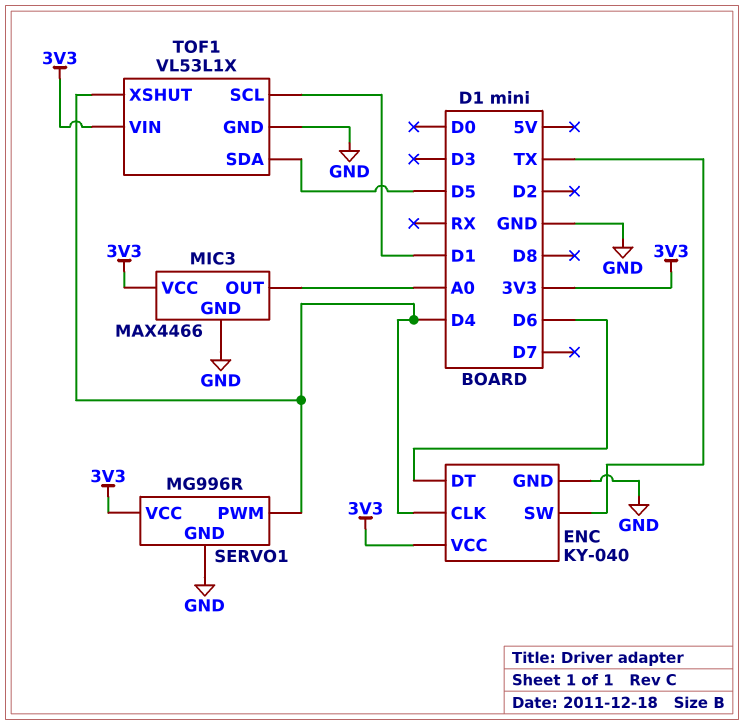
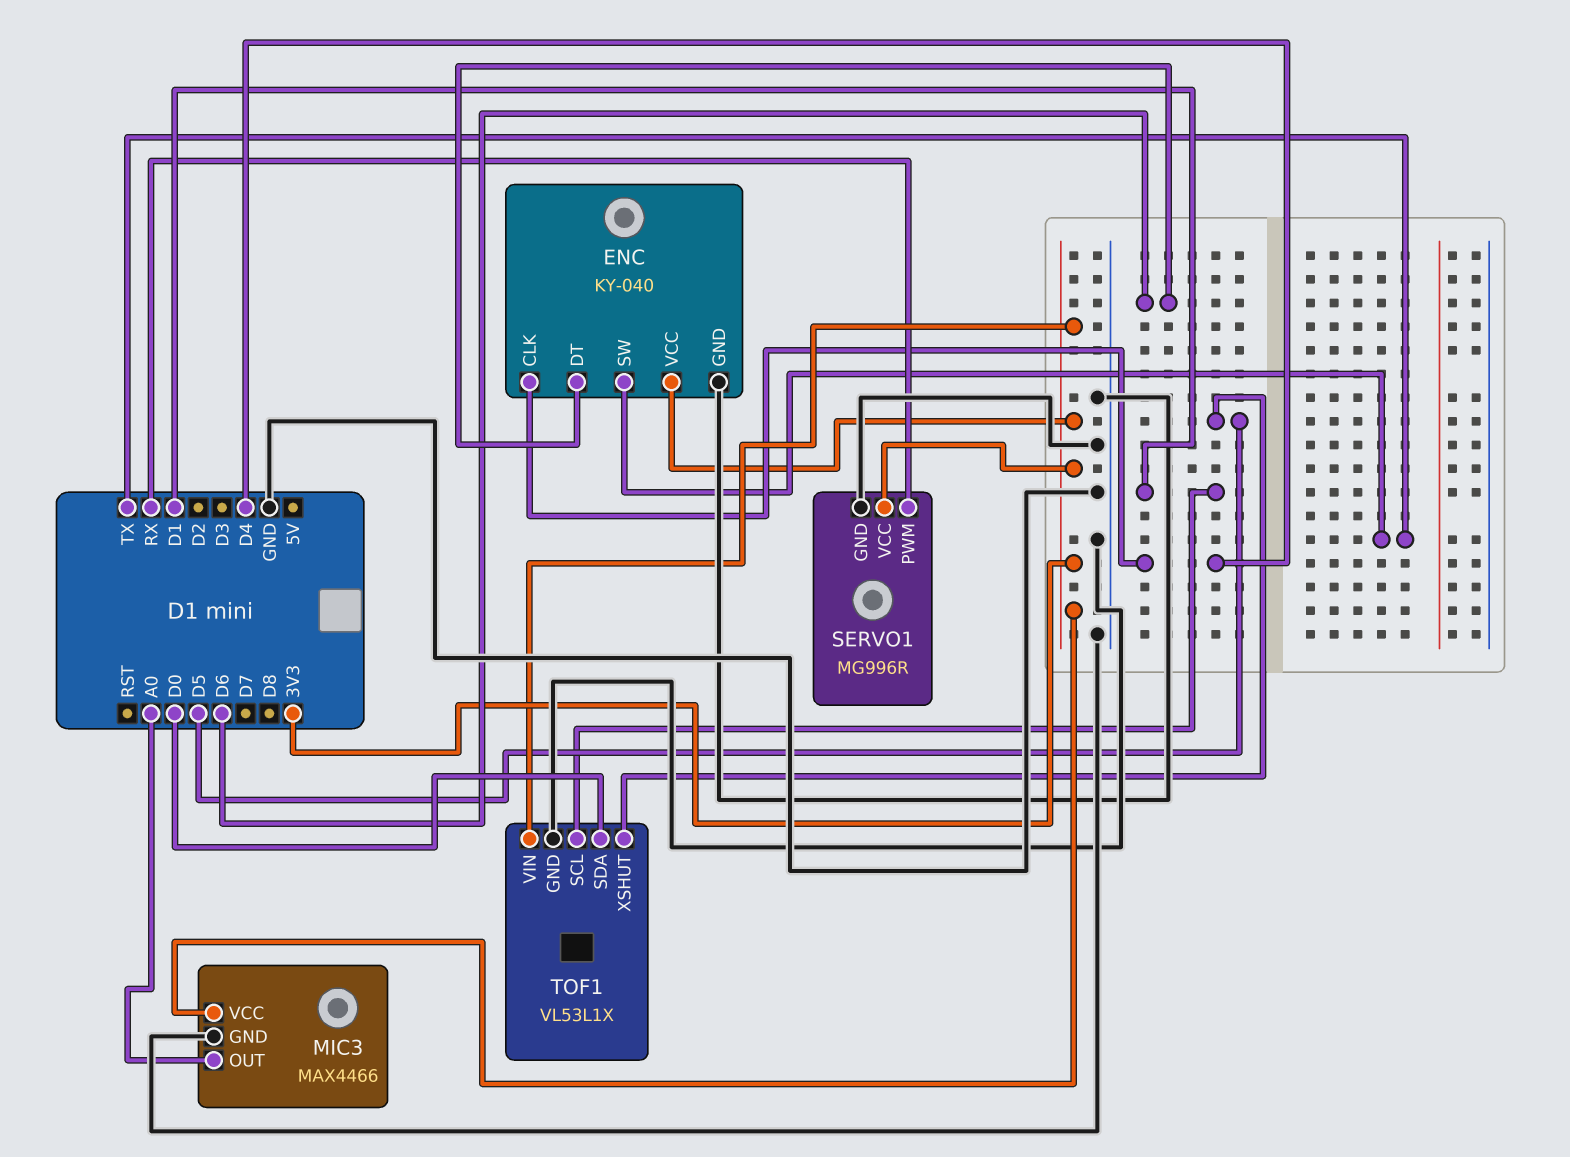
SERVO1 pin PWM: D4 -> RX
TOF1 pin SDA: D5 -> D0
TOF1 pin XSHUT: D4 -> D5

